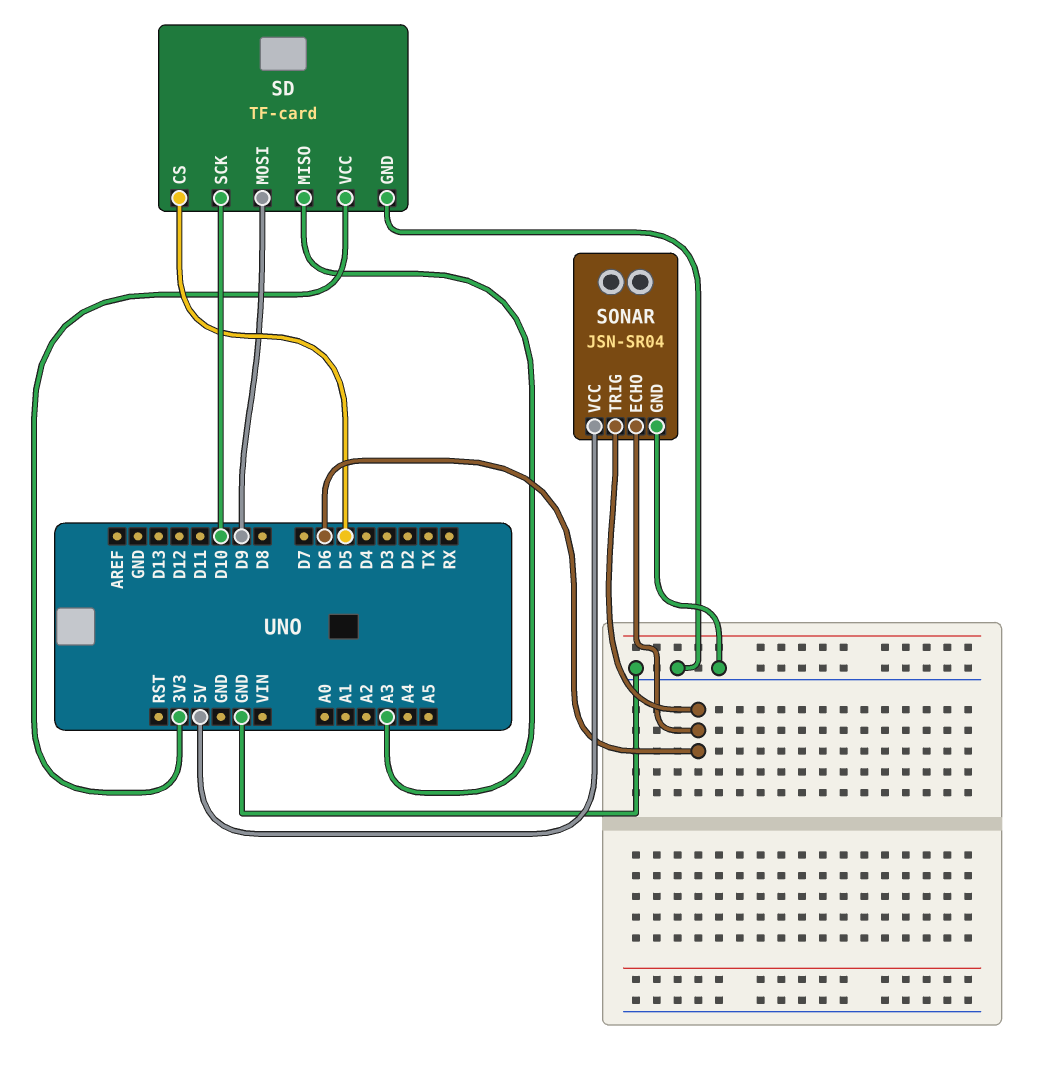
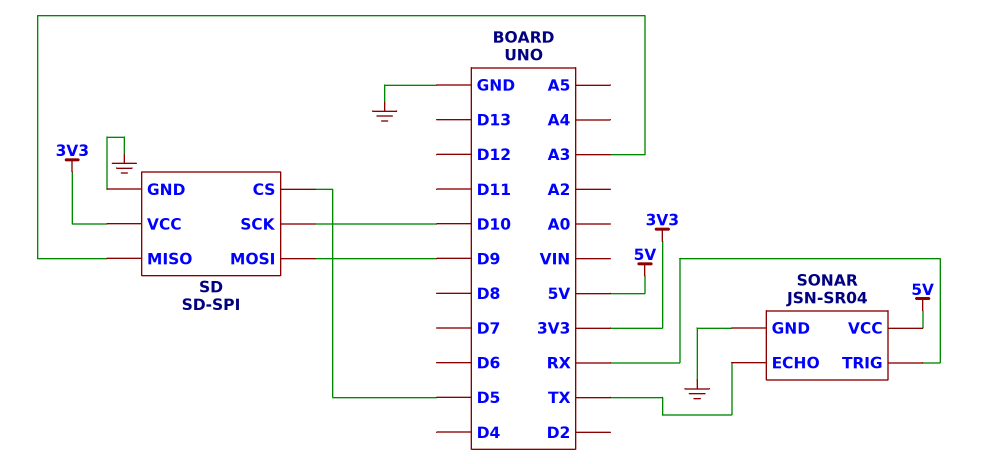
SD: TF-card -> SD-SPI
SONAR pin ECHO: D6 -> TX
SONAR pin TRIG: D6 -> RX

